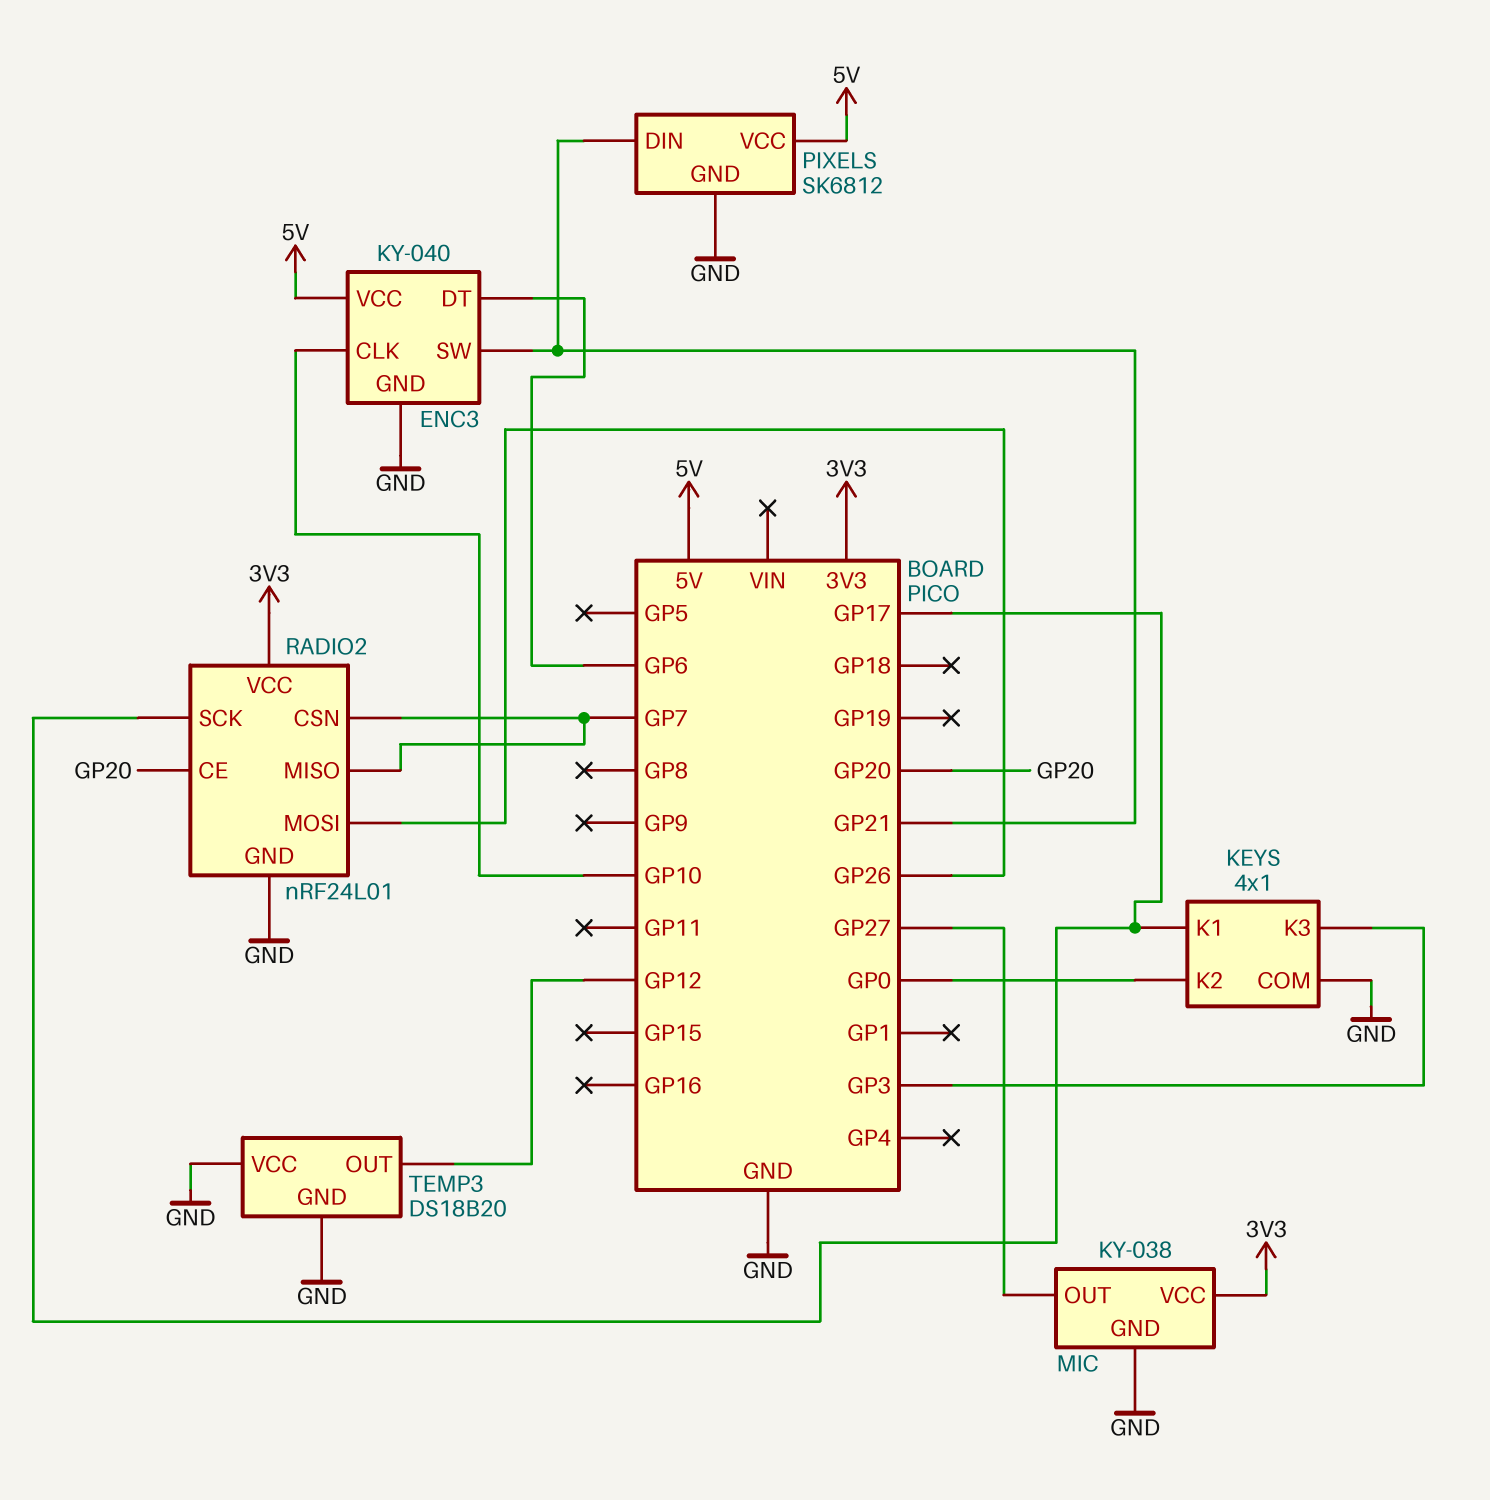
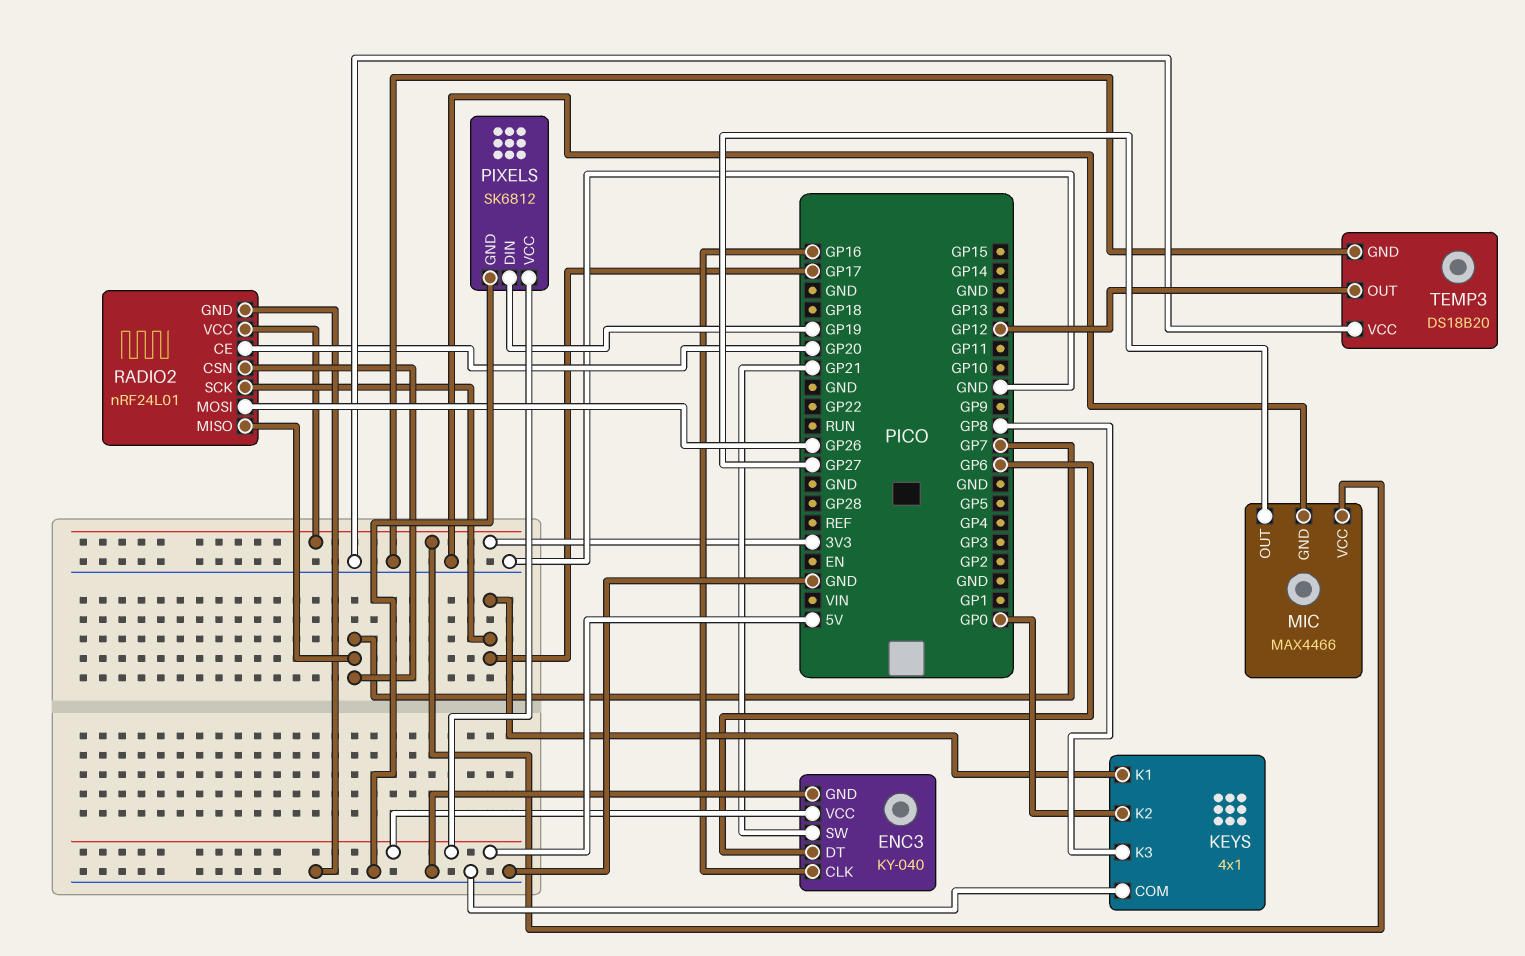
ENC3 pin CLK: GP10 -> GP16
KEYS pin K3: GP3 -> GP8
MIC: KY-038 -> MAX4466
PIXELS pin DIN: GP21 -> GP19

